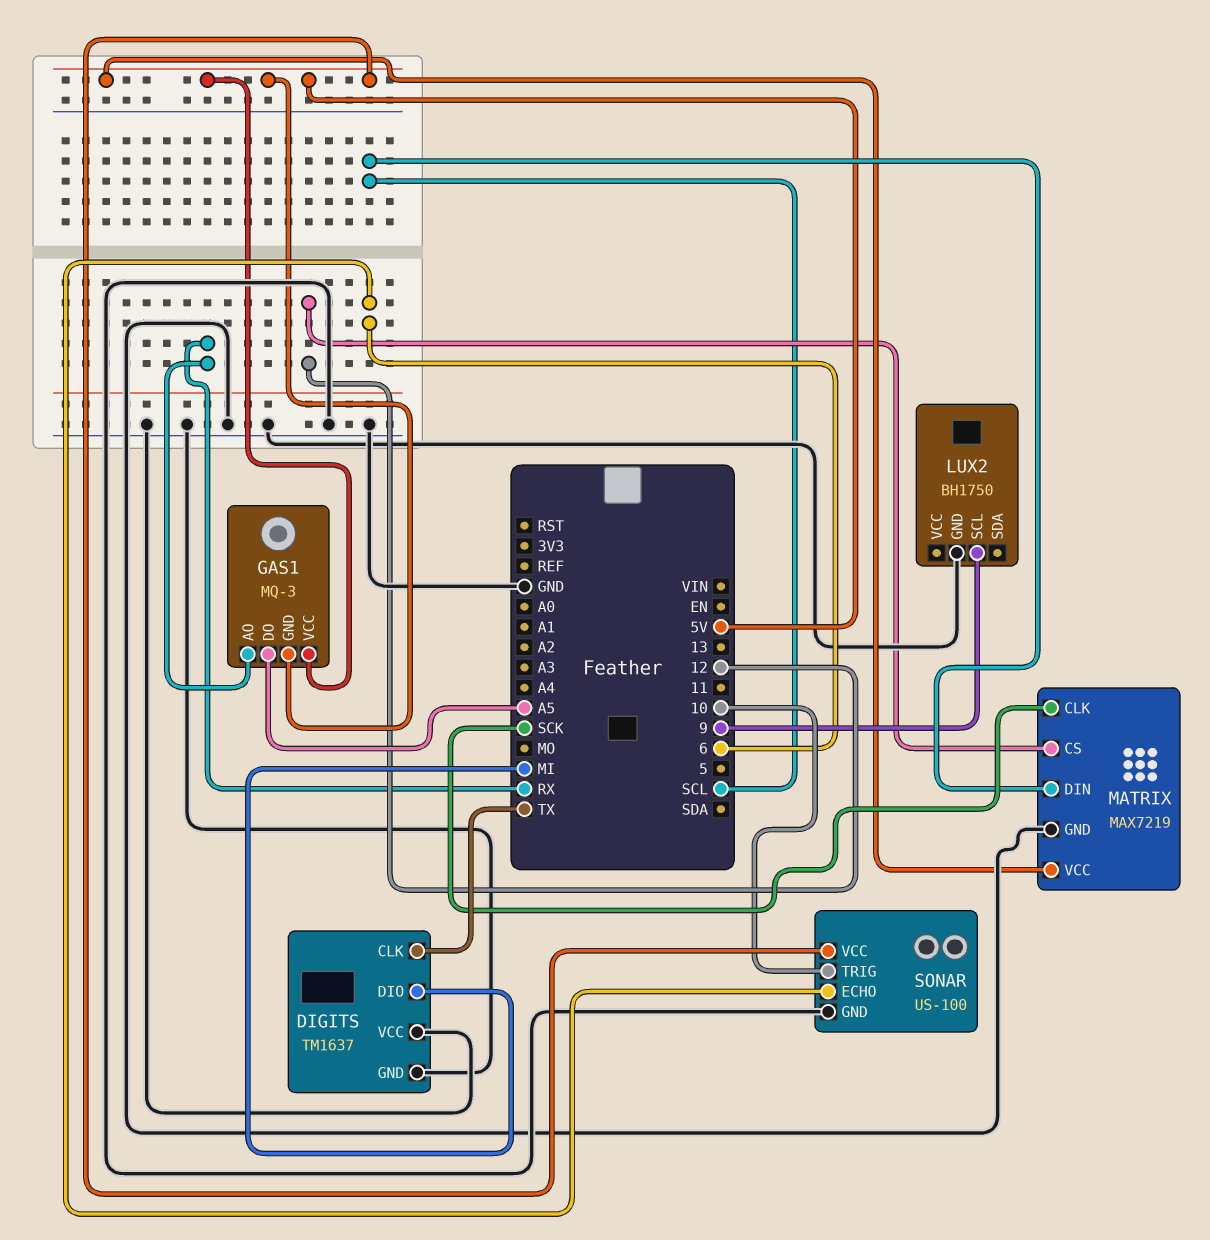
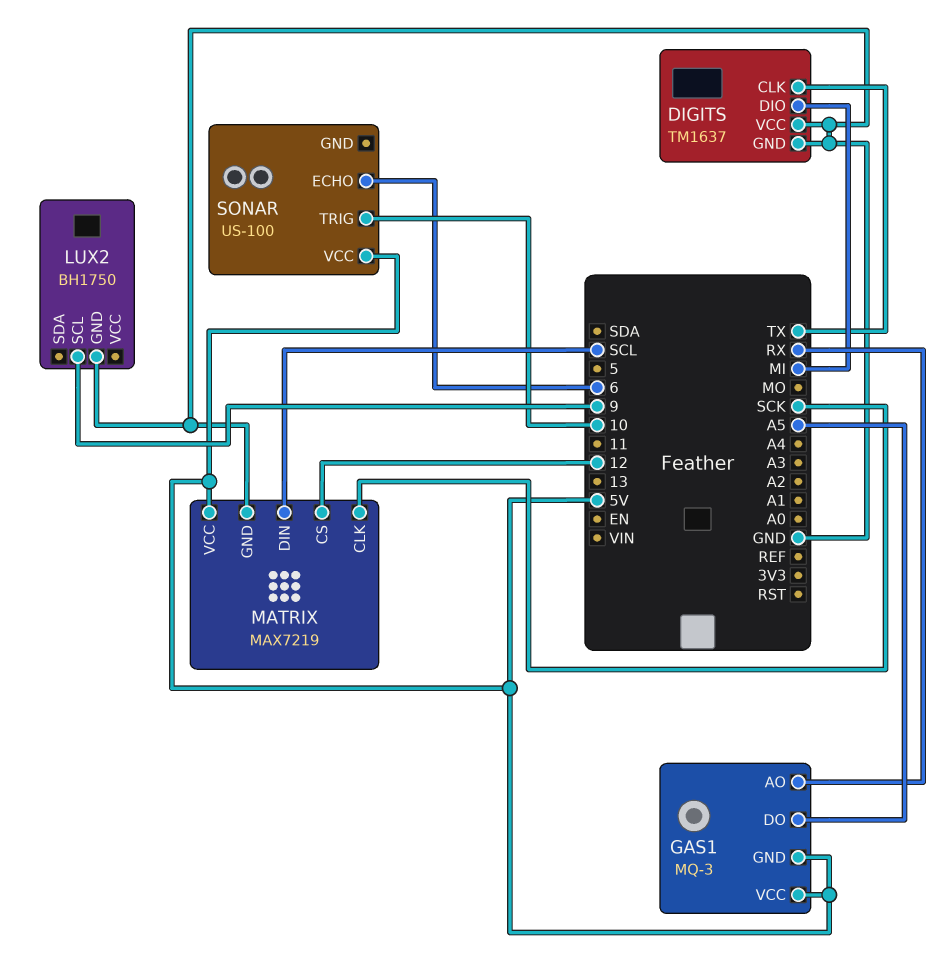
SONAR pin GND: GND -> none

